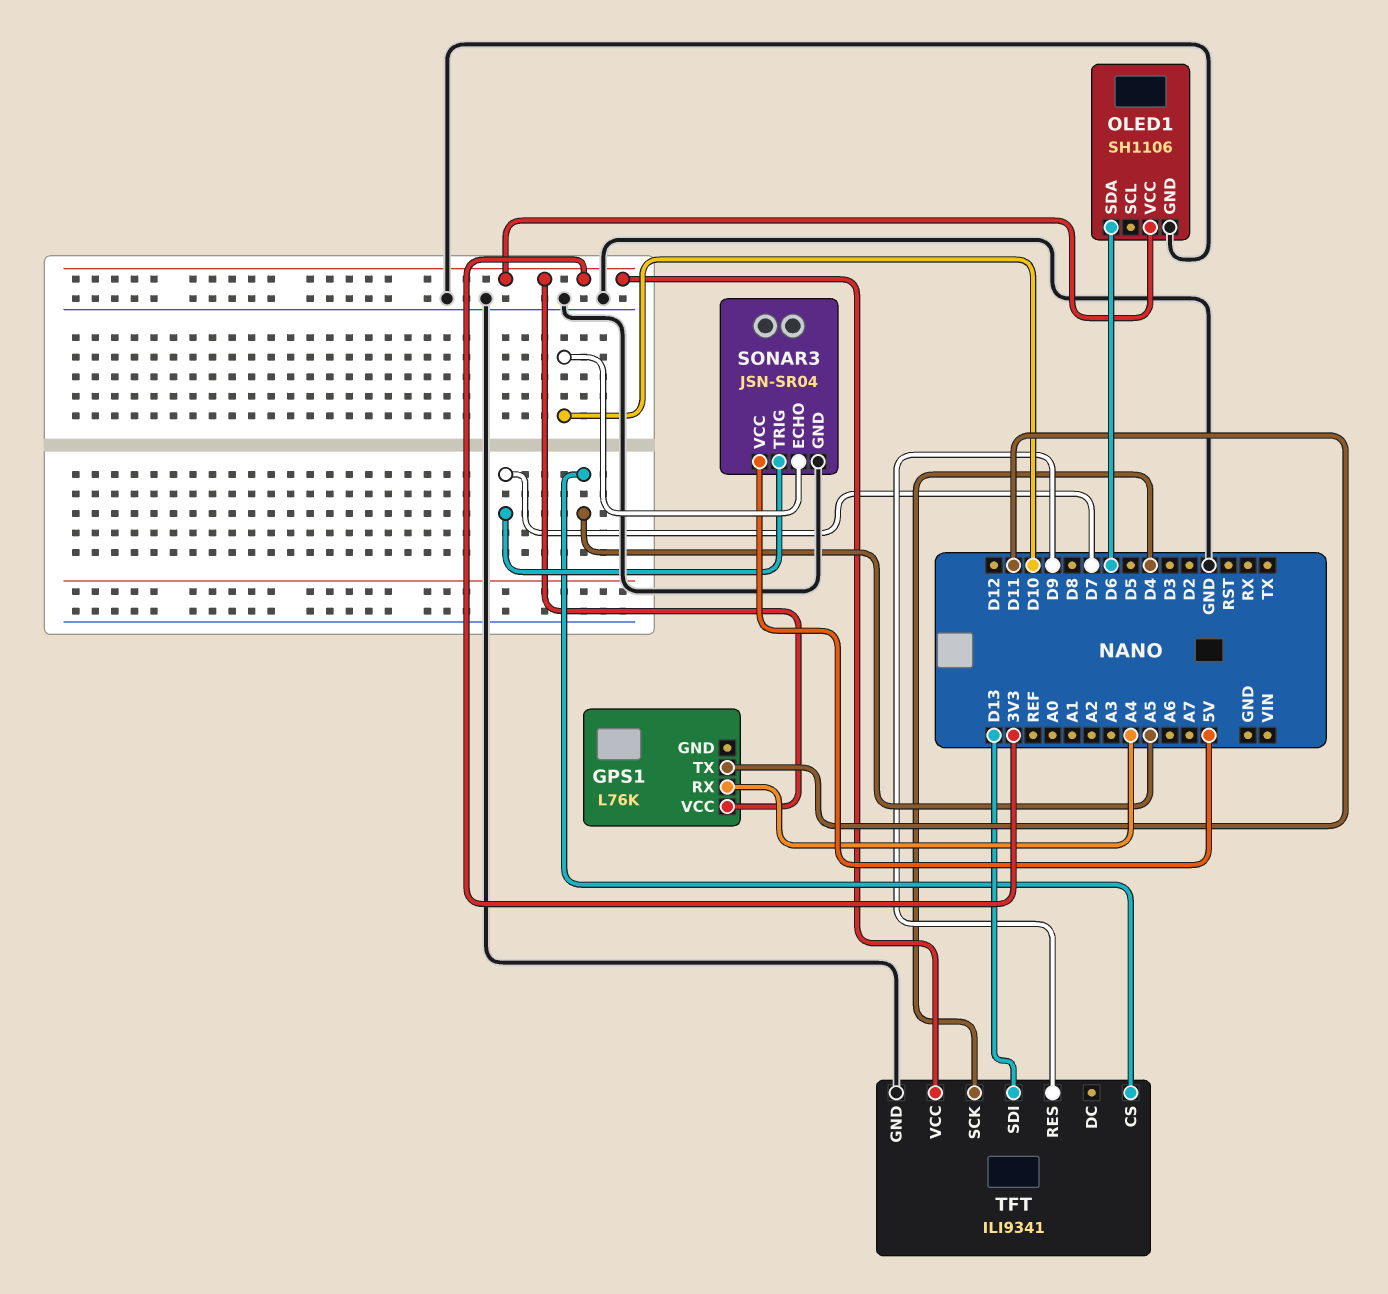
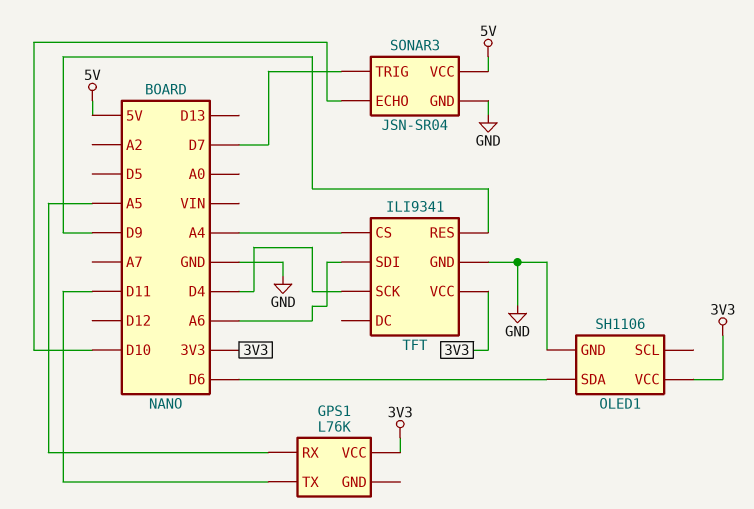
GPS1 pin RX: A4 -> A5
TFT pin CS: A5 -> A4
TFT pin SDI: D13 -> A6

